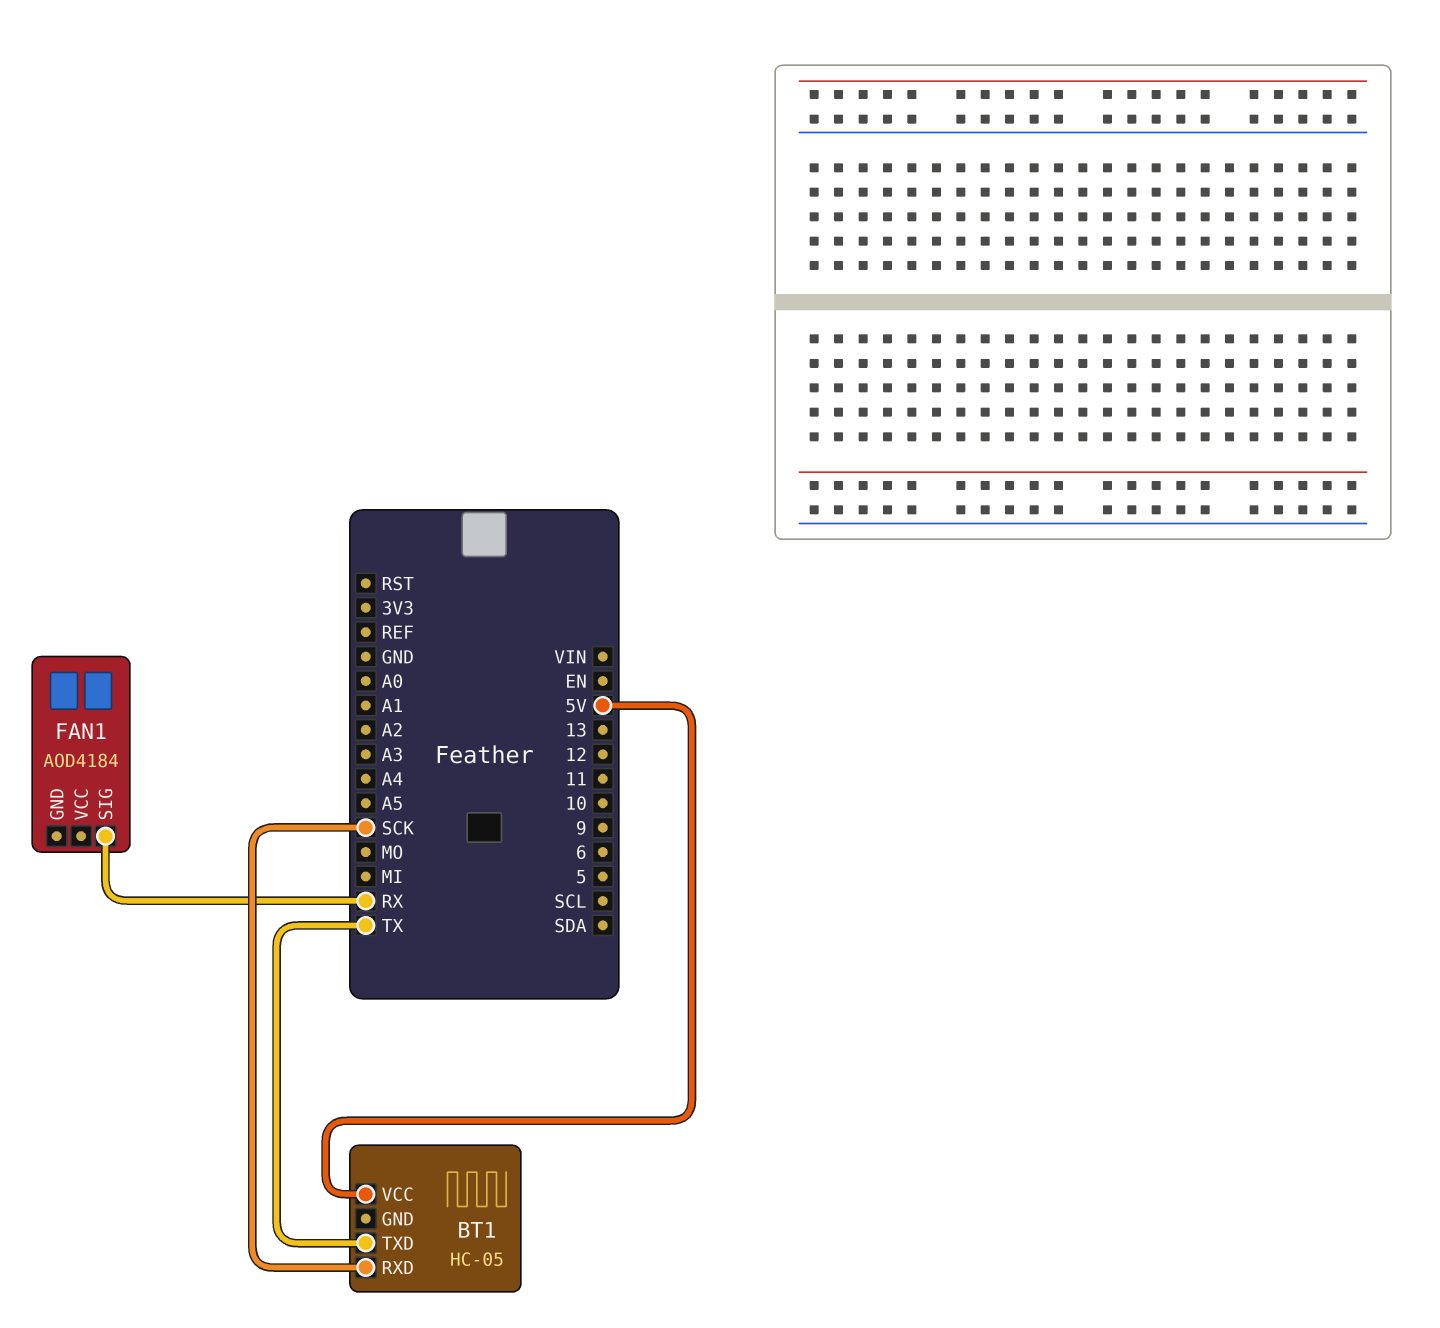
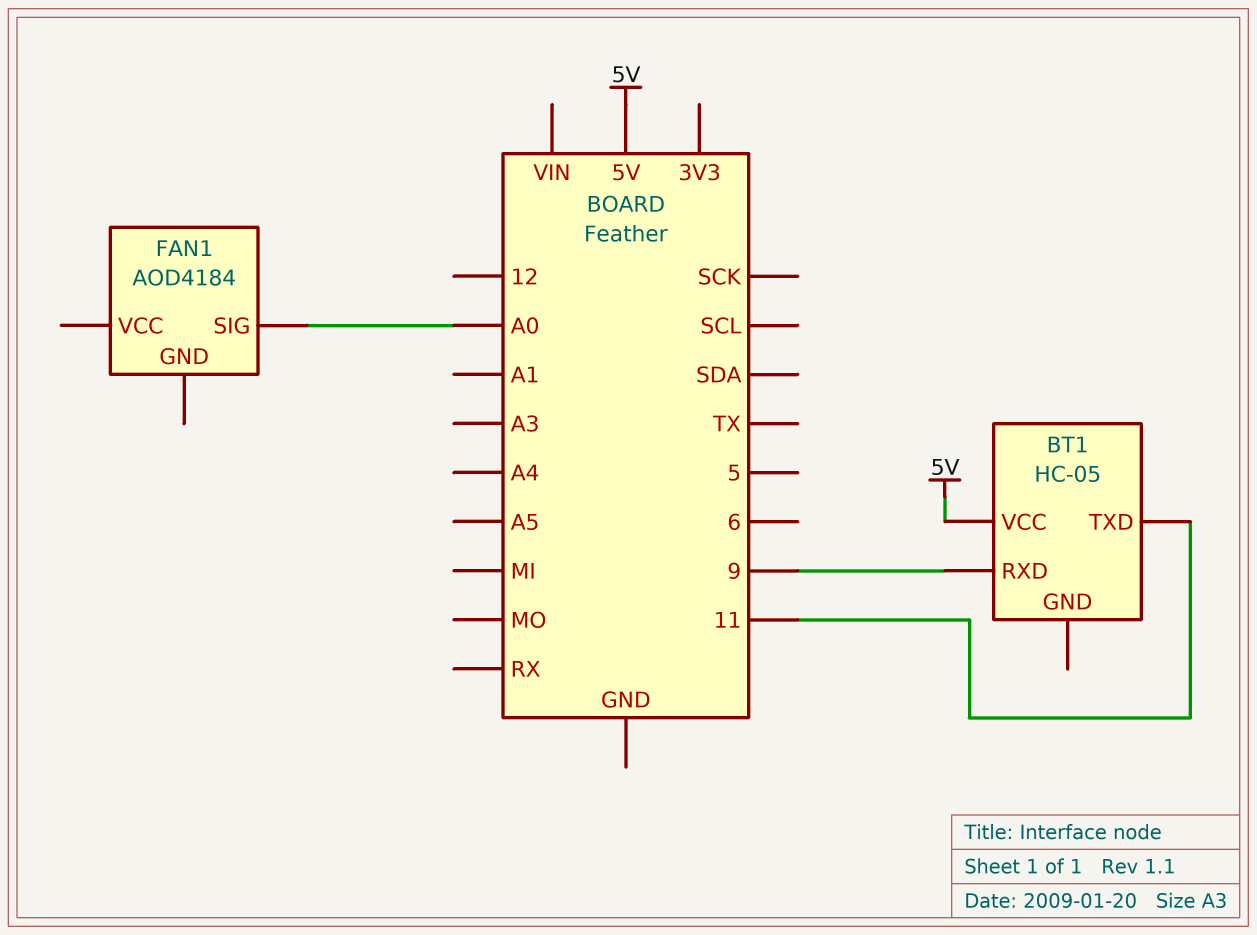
BT1 pin RXD: SCK -> 9
BT1 pin TXD: TX -> 11
FAN1 pin SIG: RX -> A0

